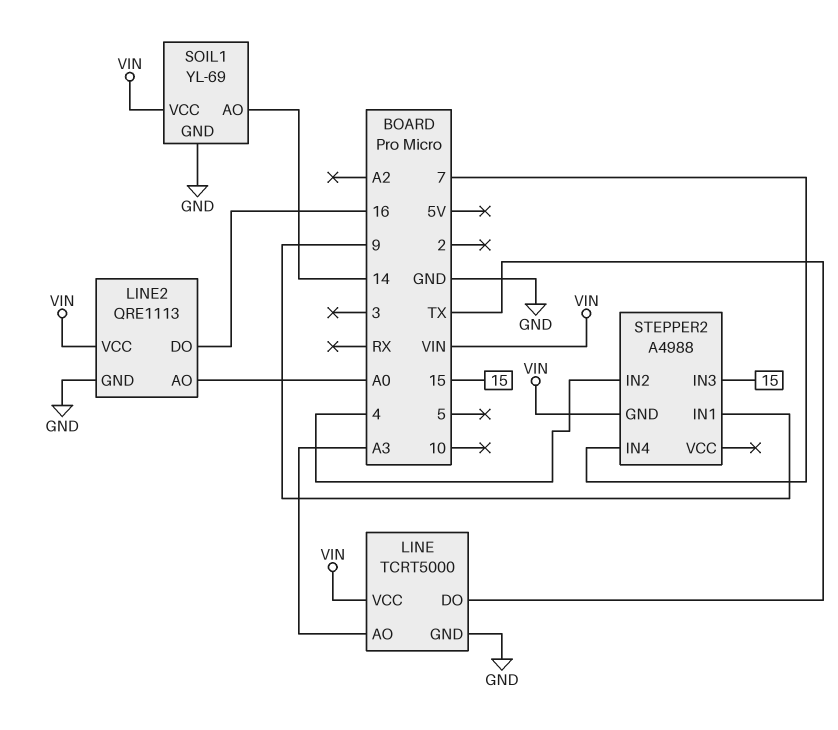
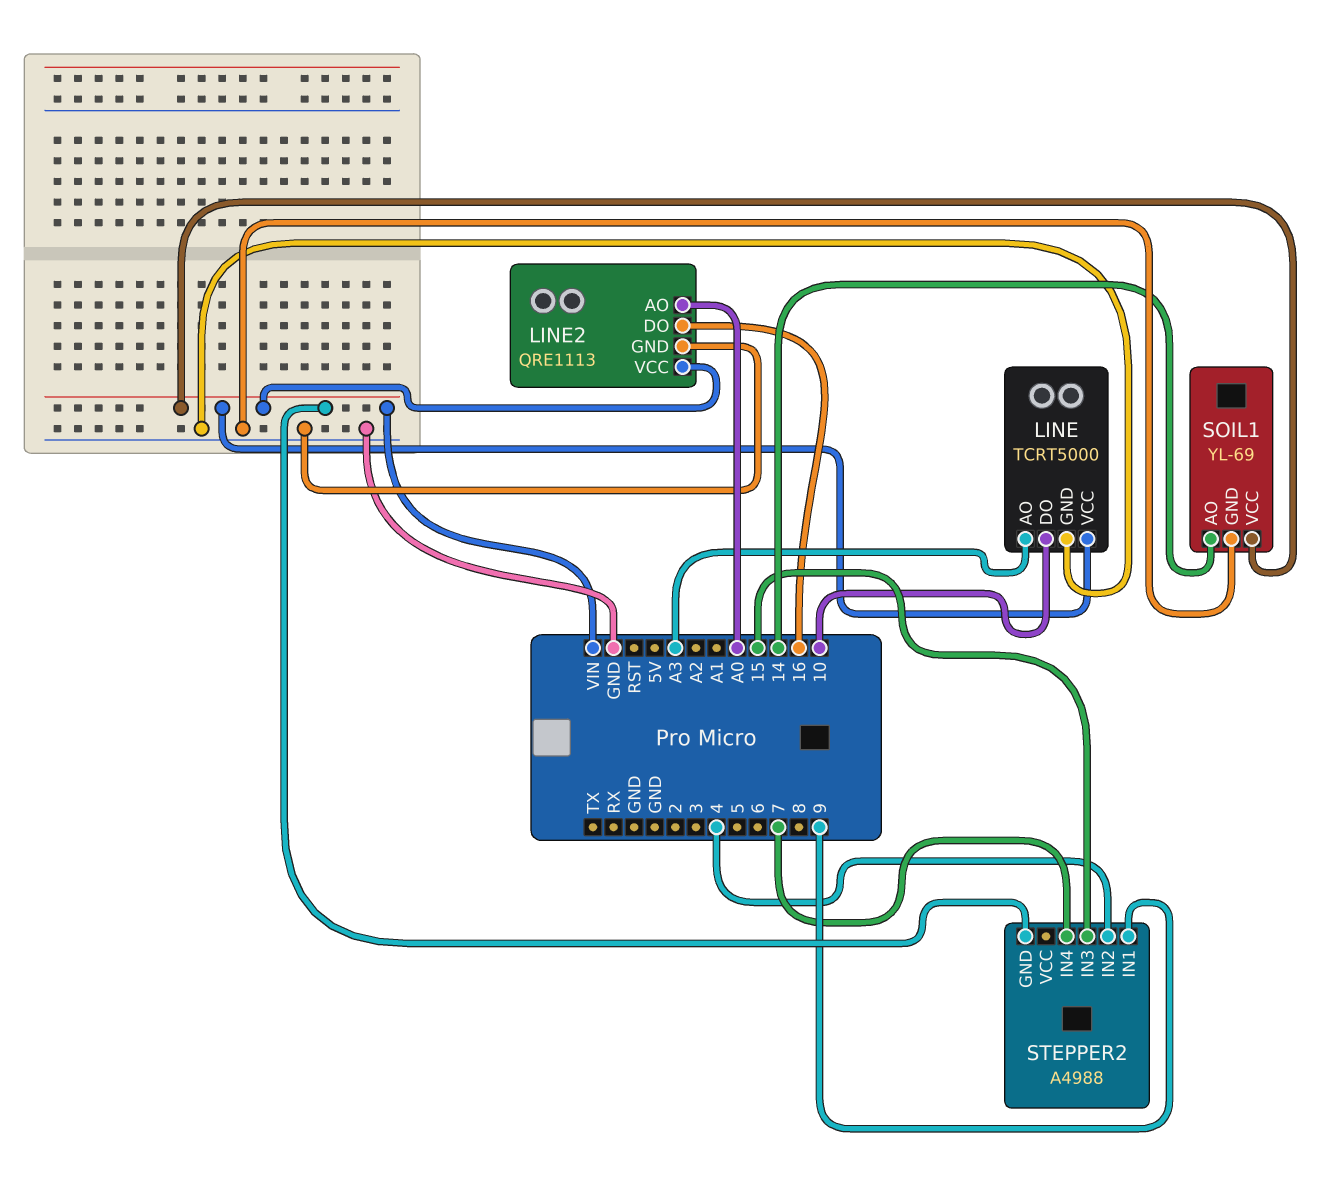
LINE pin DO: TX -> 10

